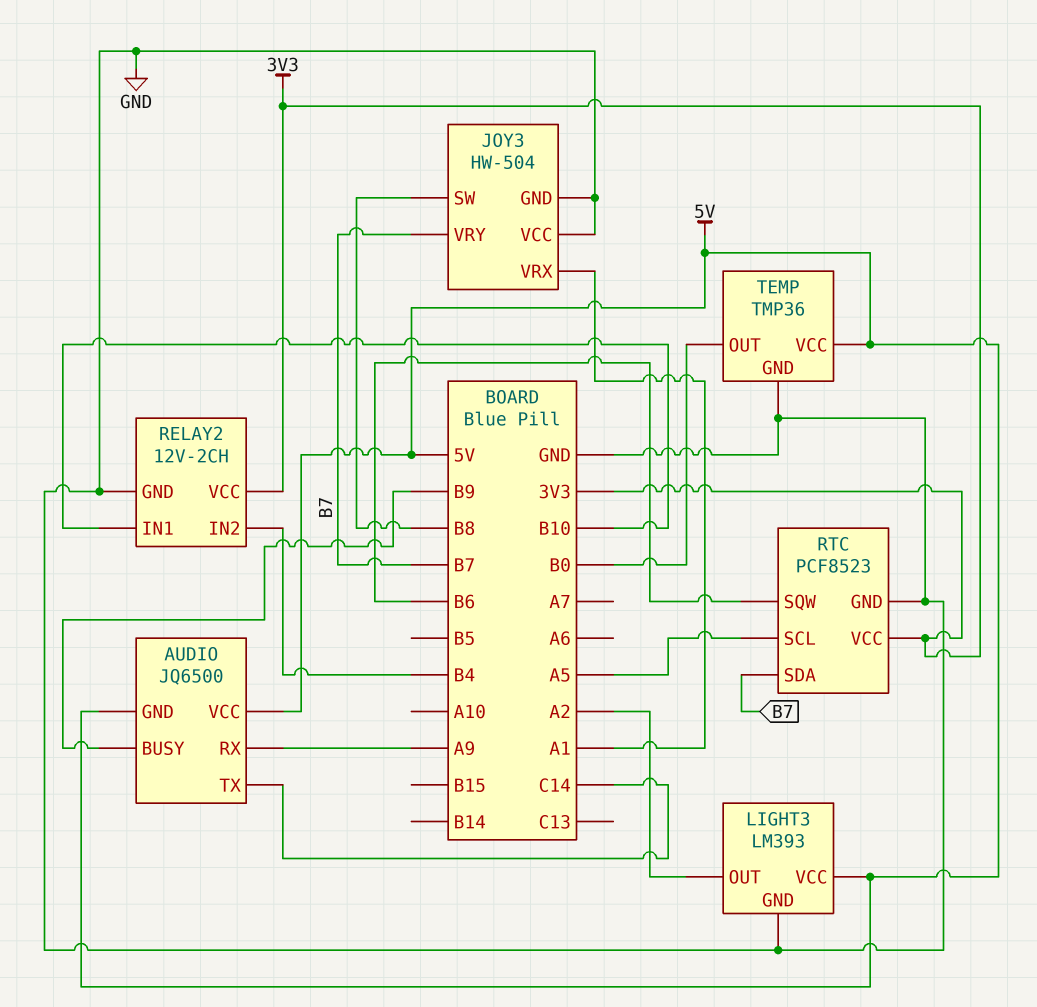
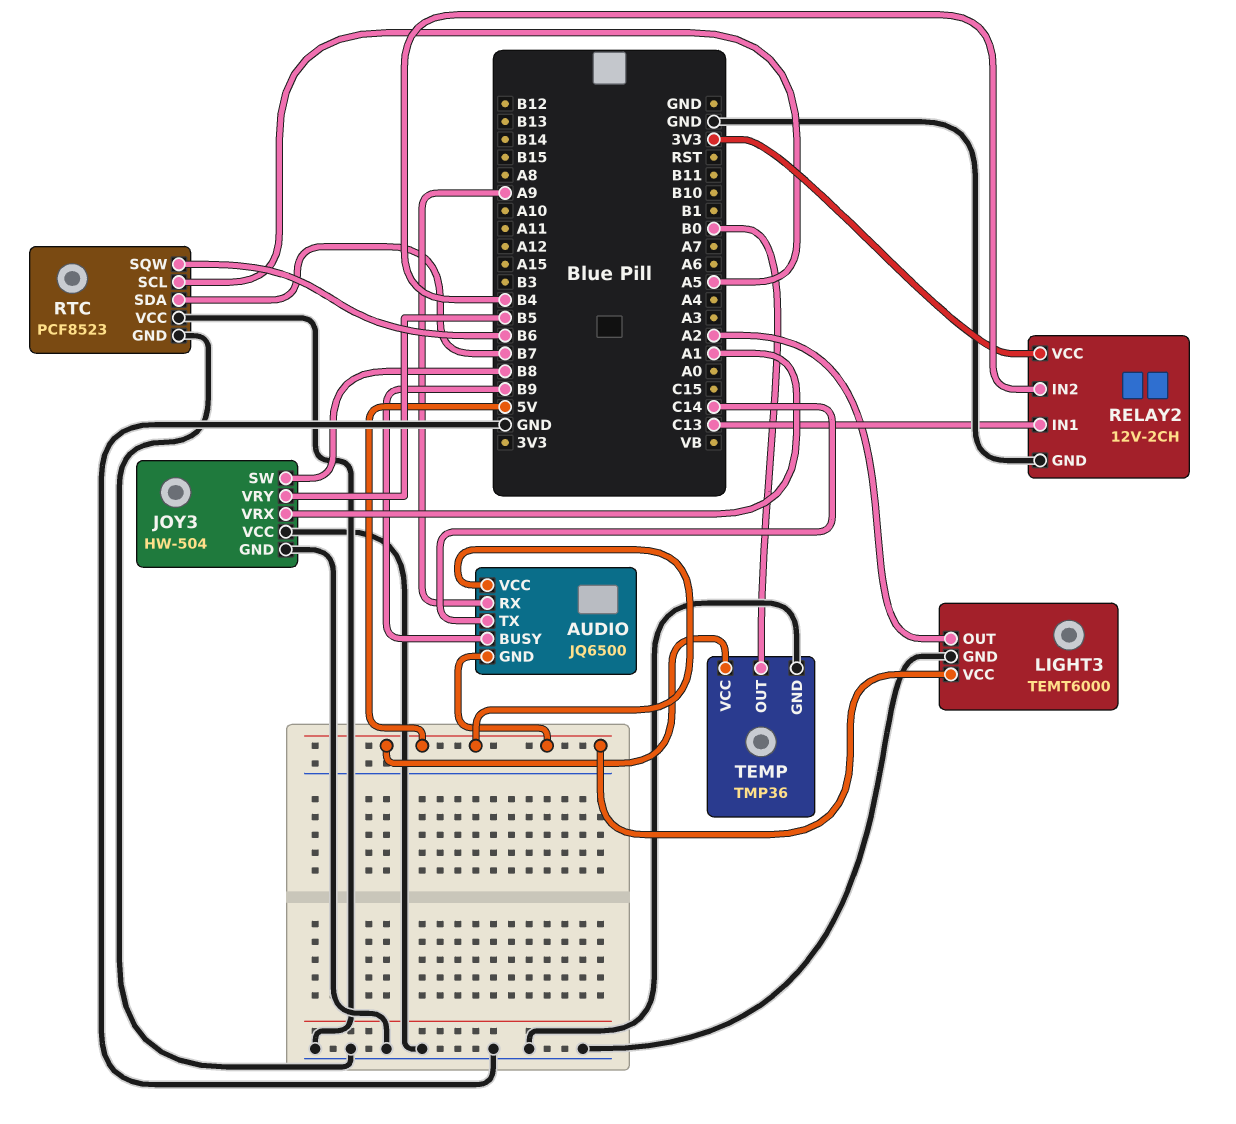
JOY3 pin VRY: B7 -> B5
LIGHT3: LM393 -> TEMT6000
RELAY2 pin IN1: B10 -> C13
RTC pin VCC: 3V3 -> GND

